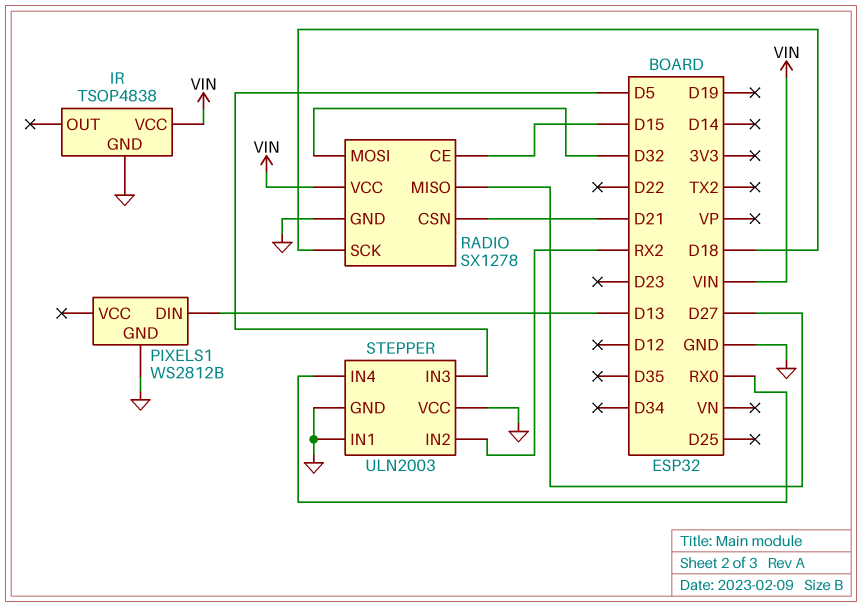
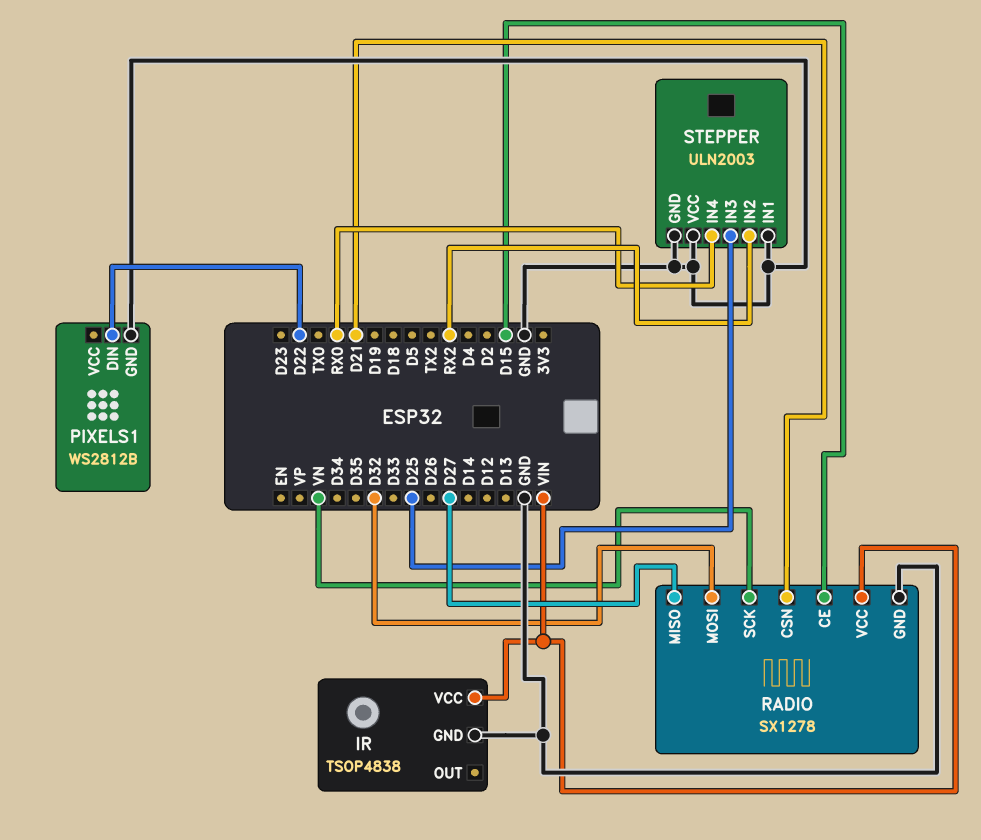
PIXELS1 pin DIN: D13 -> D22
RADIO pin SCK: D18 -> VN
STEPPER pin IN3: D5 -> D25

